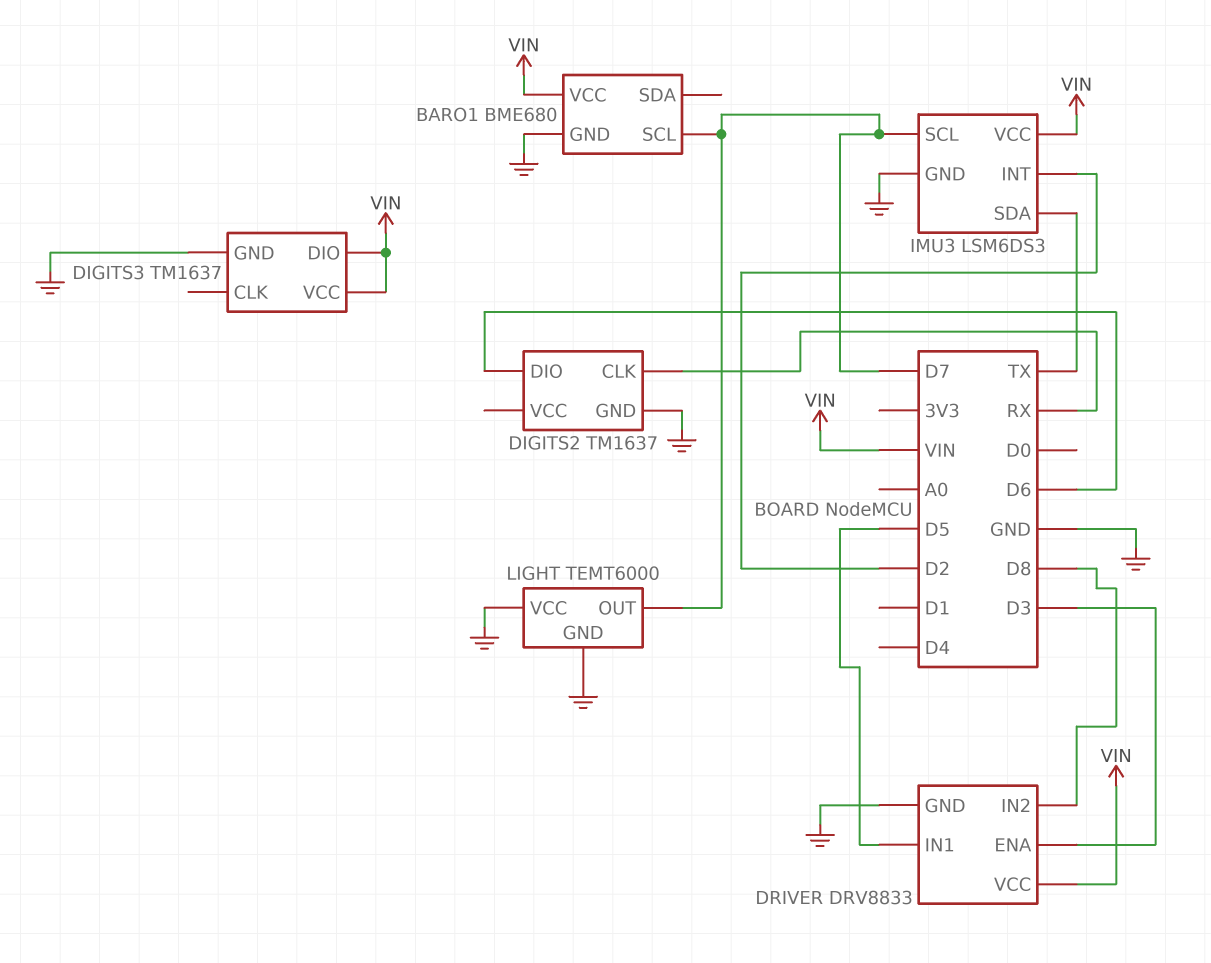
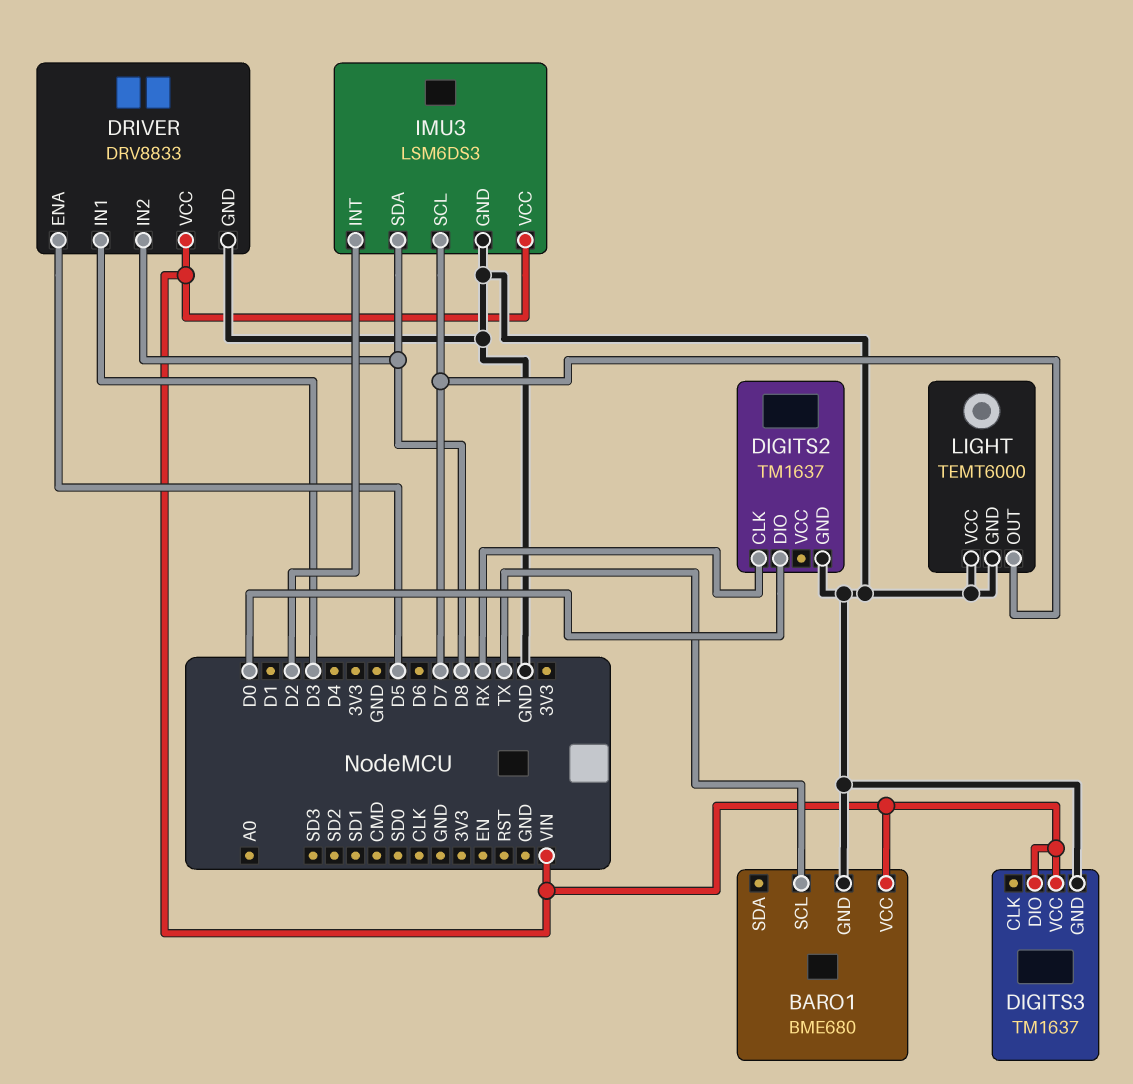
BARO1 pin SCL: D7 -> TX
DIGITS2 pin DIO: D6 -> D0
DRIVER pin ENA: D3 -> D5
DRIVER pin IN1: D5 -> D3
IMU3 pin SDA: TX -> D8

